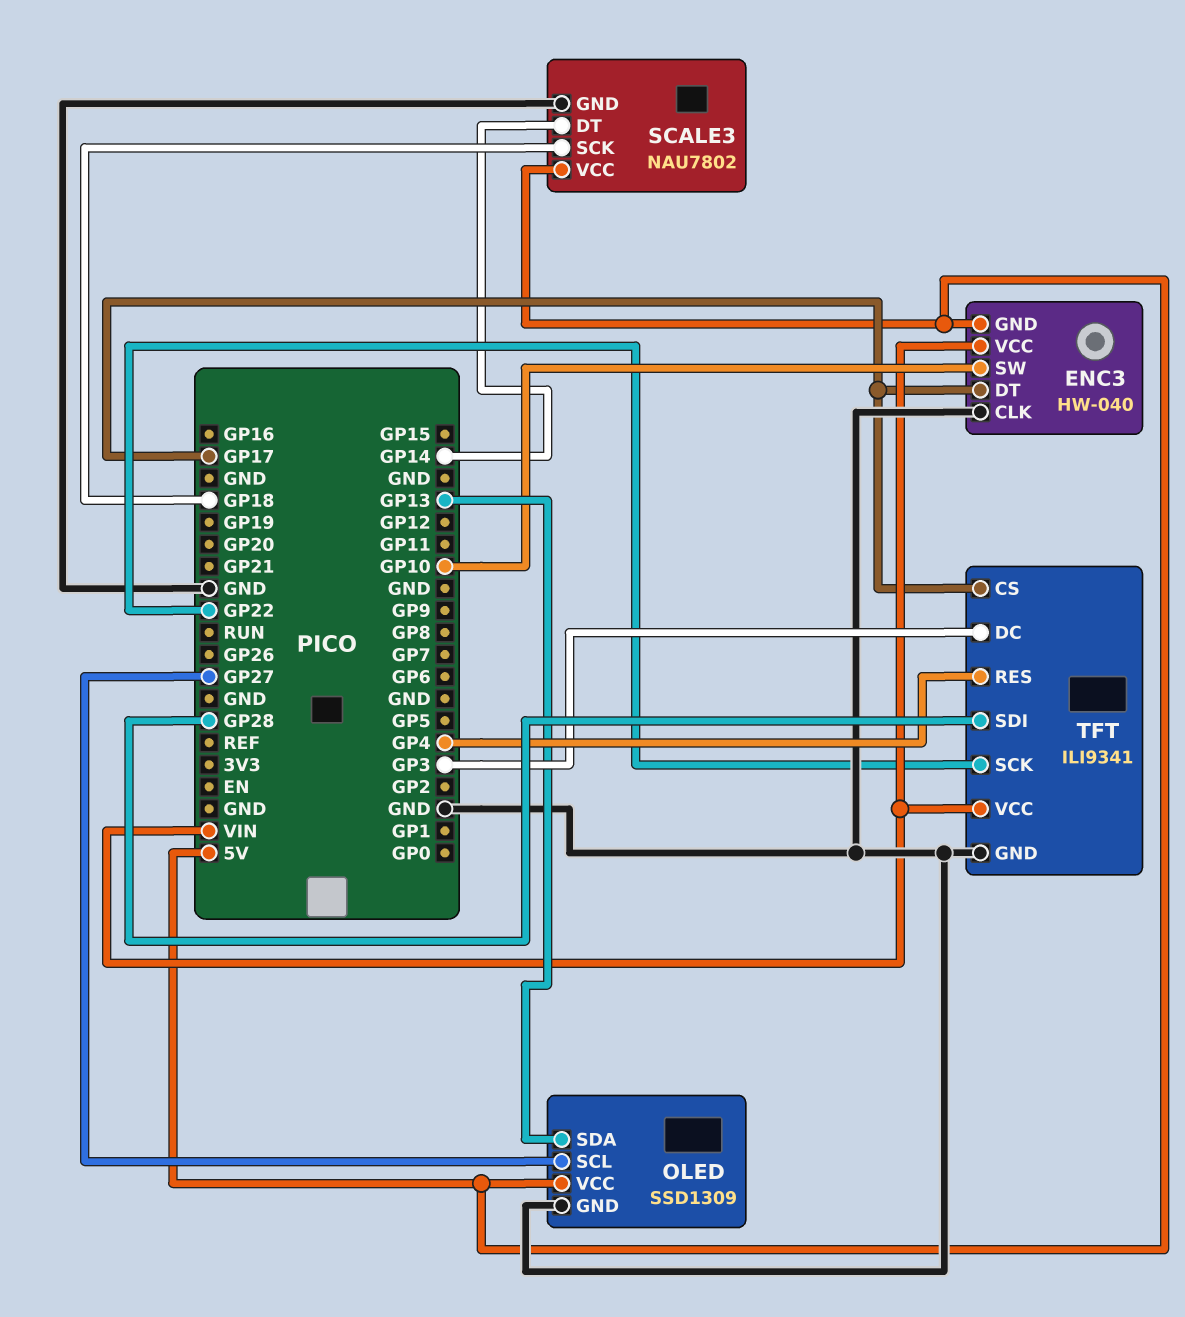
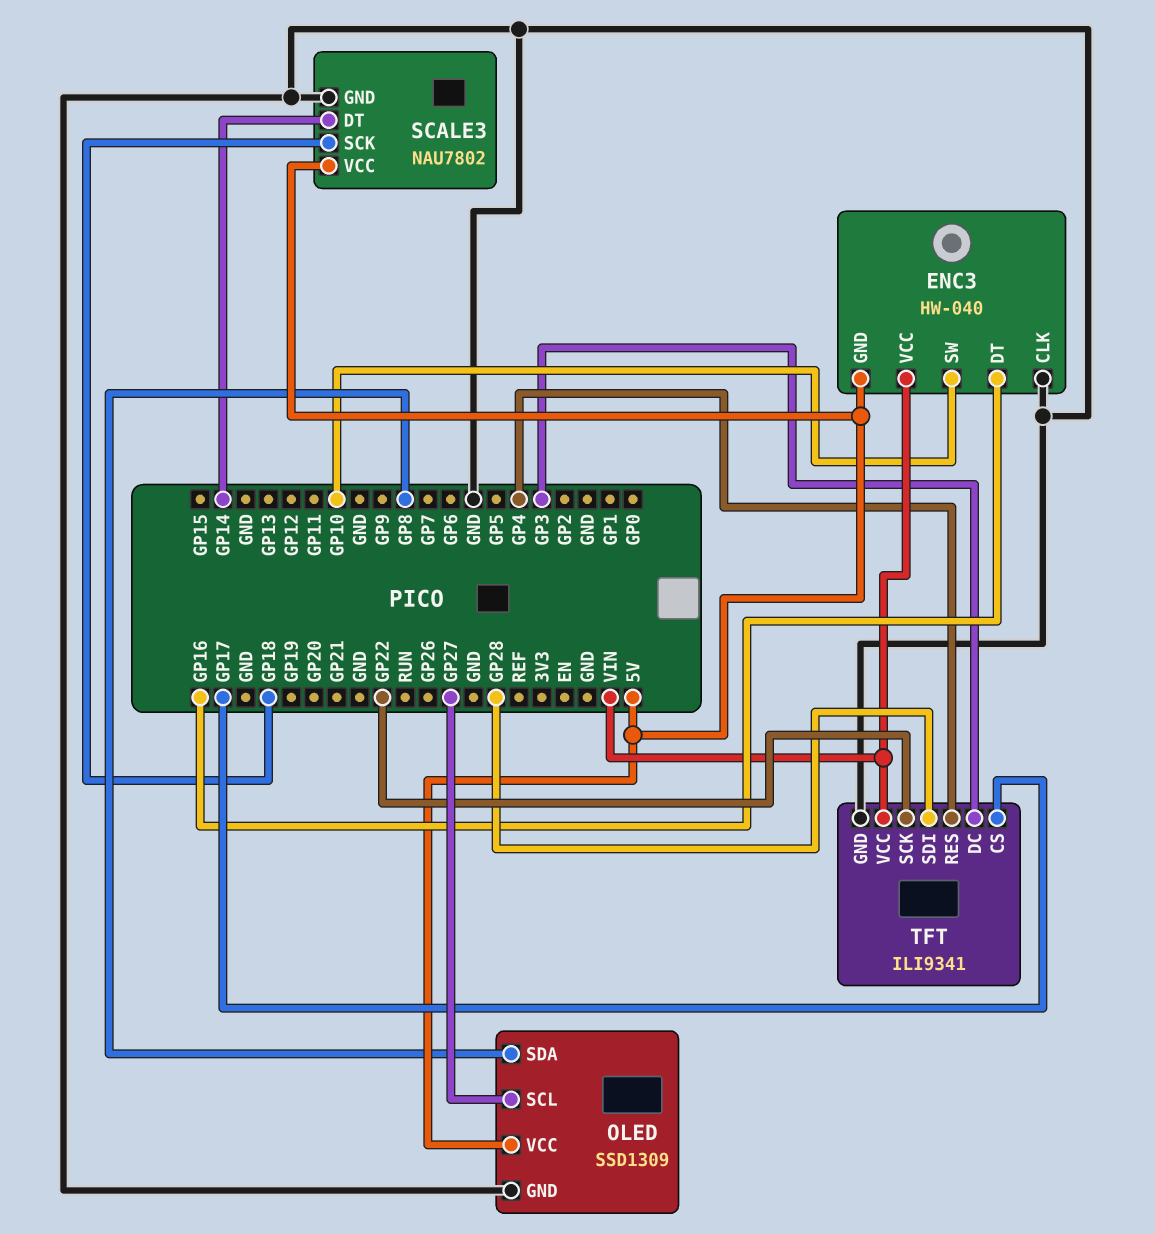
ENC3 pin DT: GP17 -> GP16
OLED pin SDA: GP13 -> GP8

